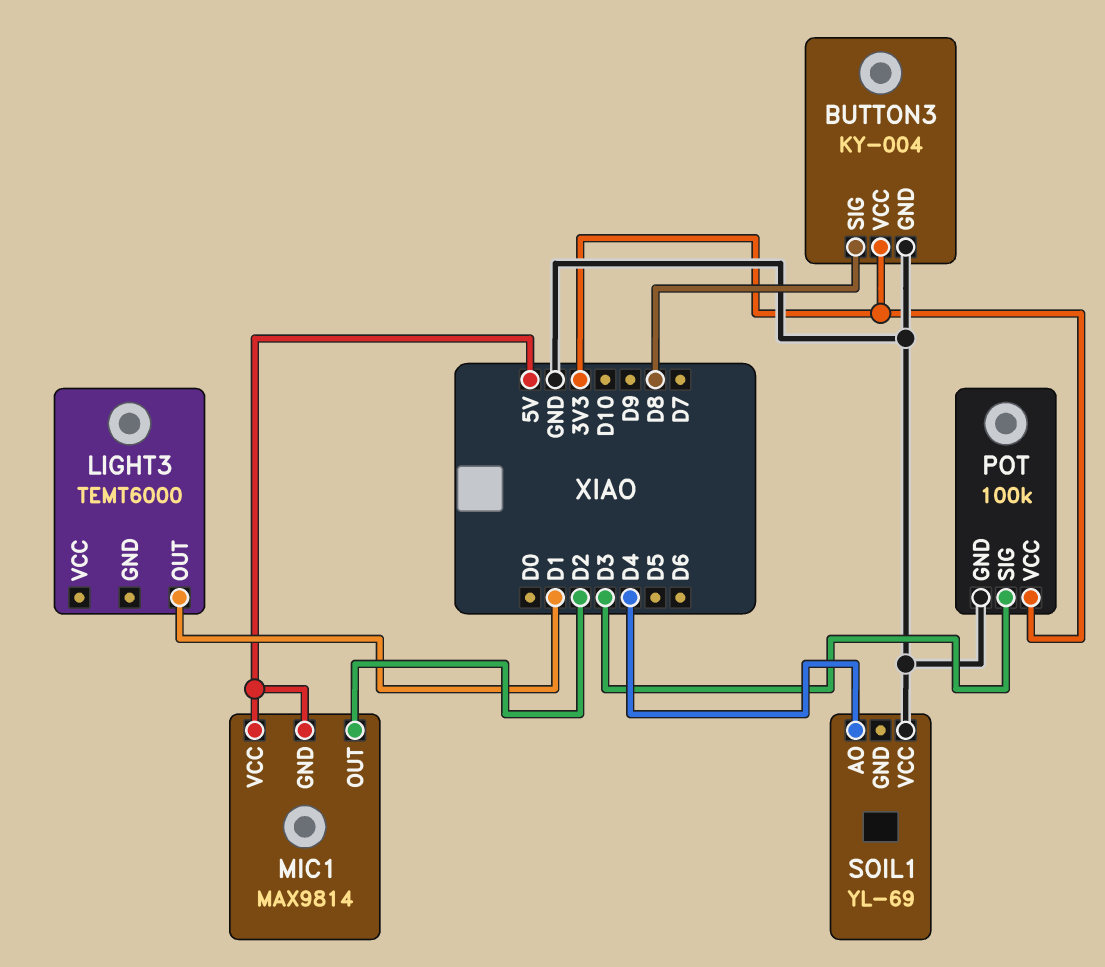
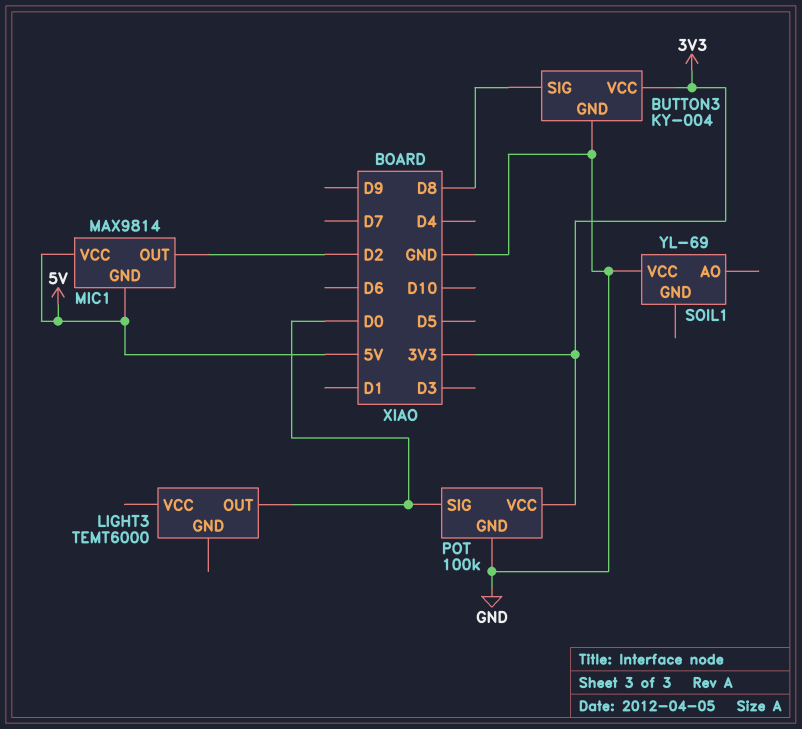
LIGHT3 pin OUT: D1 -> D0
POT pin SIG: D3 -> D0
SOIL1 pin AO: D4 -> none

